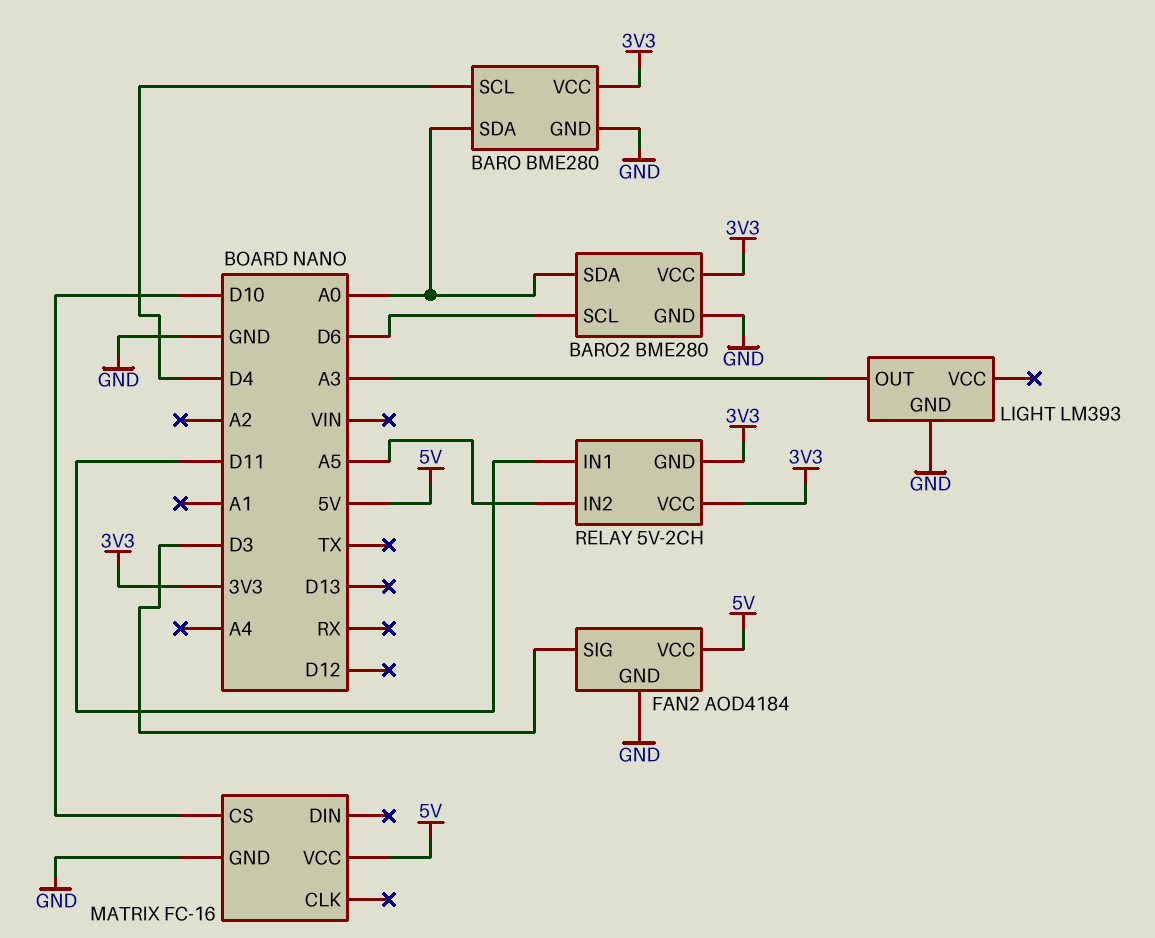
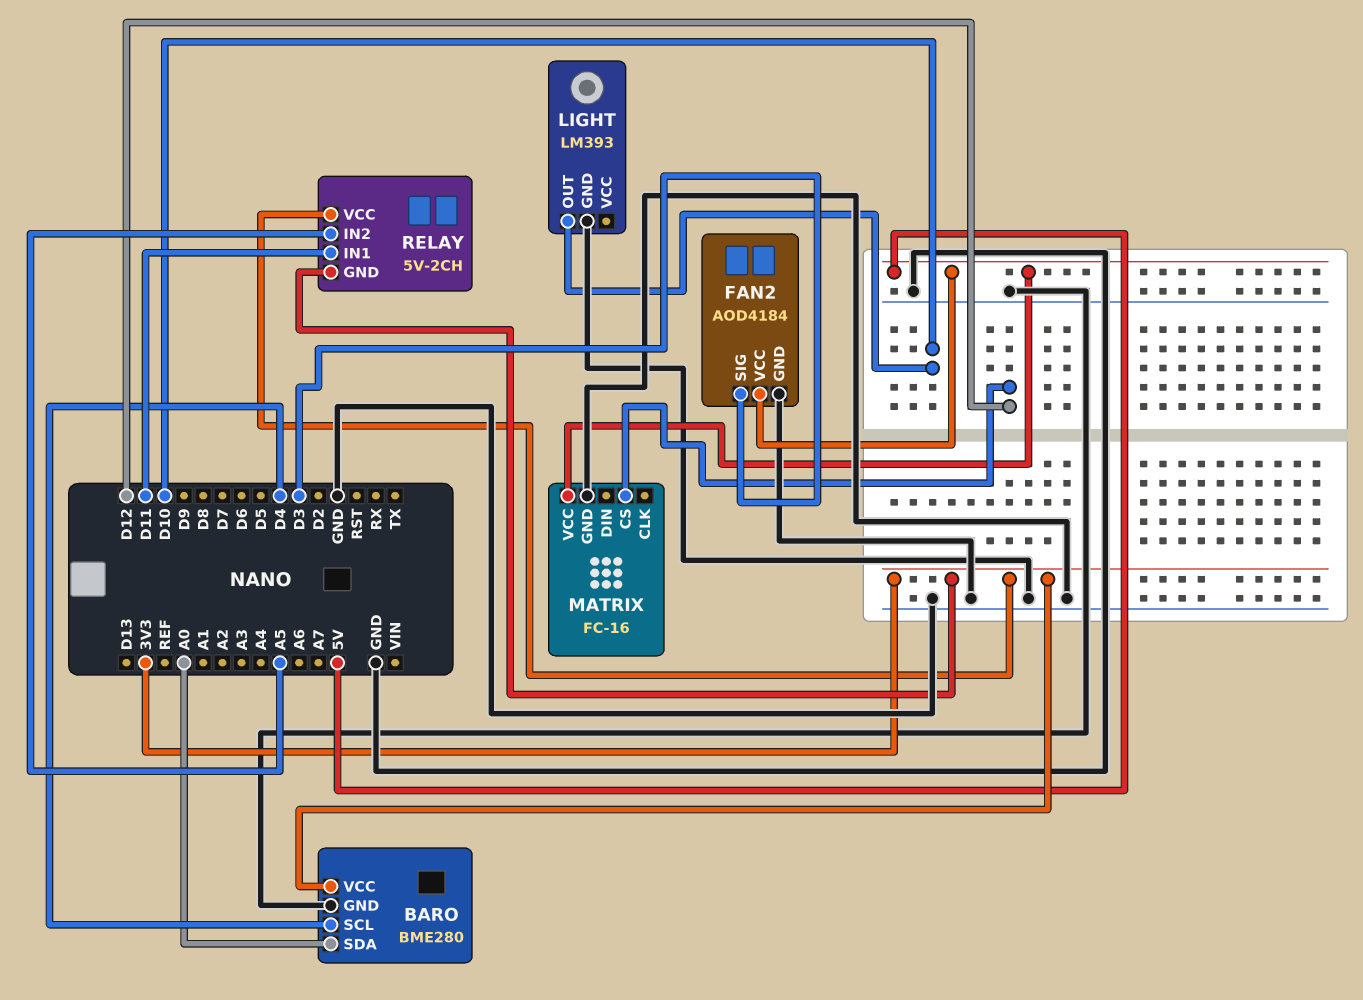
BARO2: BME280 -> none
BARO2 pin GND: GND -> none
BARO2 pin SCL: D6 -> none
BARO2 pin SDA: A0 -> none
BARO2 pin VCC: 3V3 -> none
LIGHT pin OUT: A3 -> D10
MATRIX pin CS: D10 -> D12

